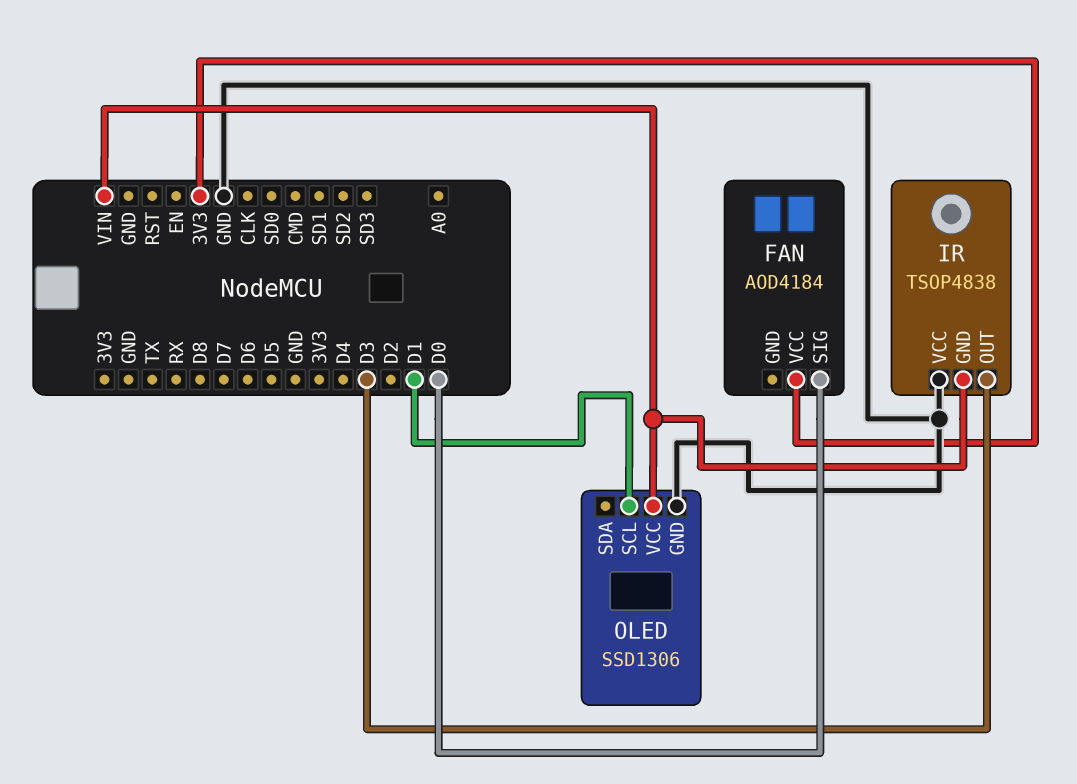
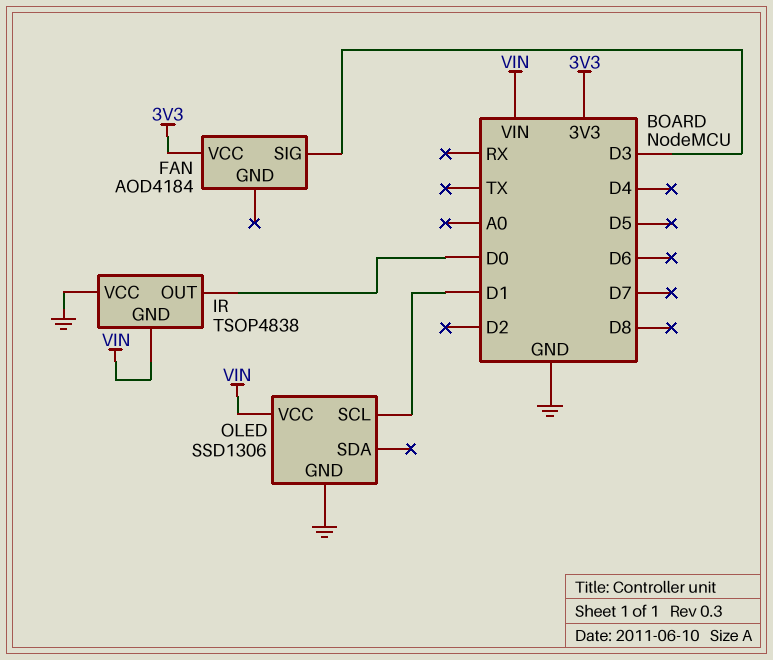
FAN pin SIG: D0 -> D3
IR pin OUT: D3 -> D0

